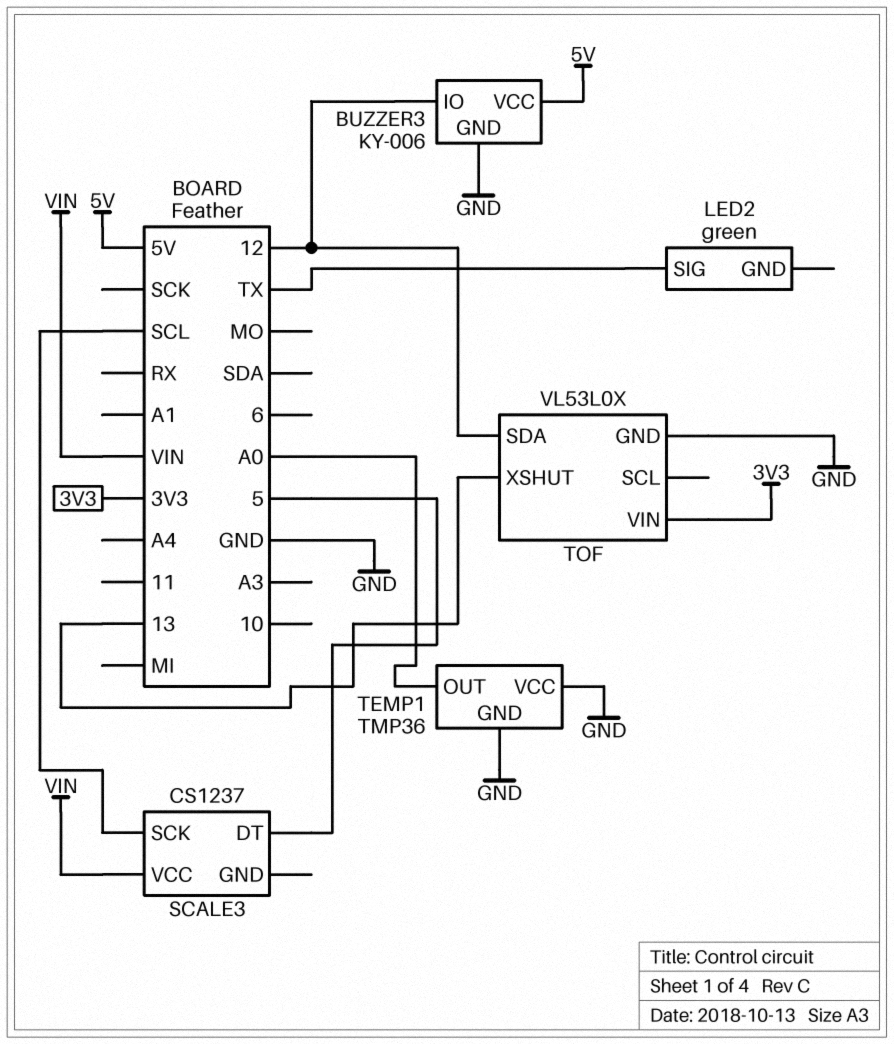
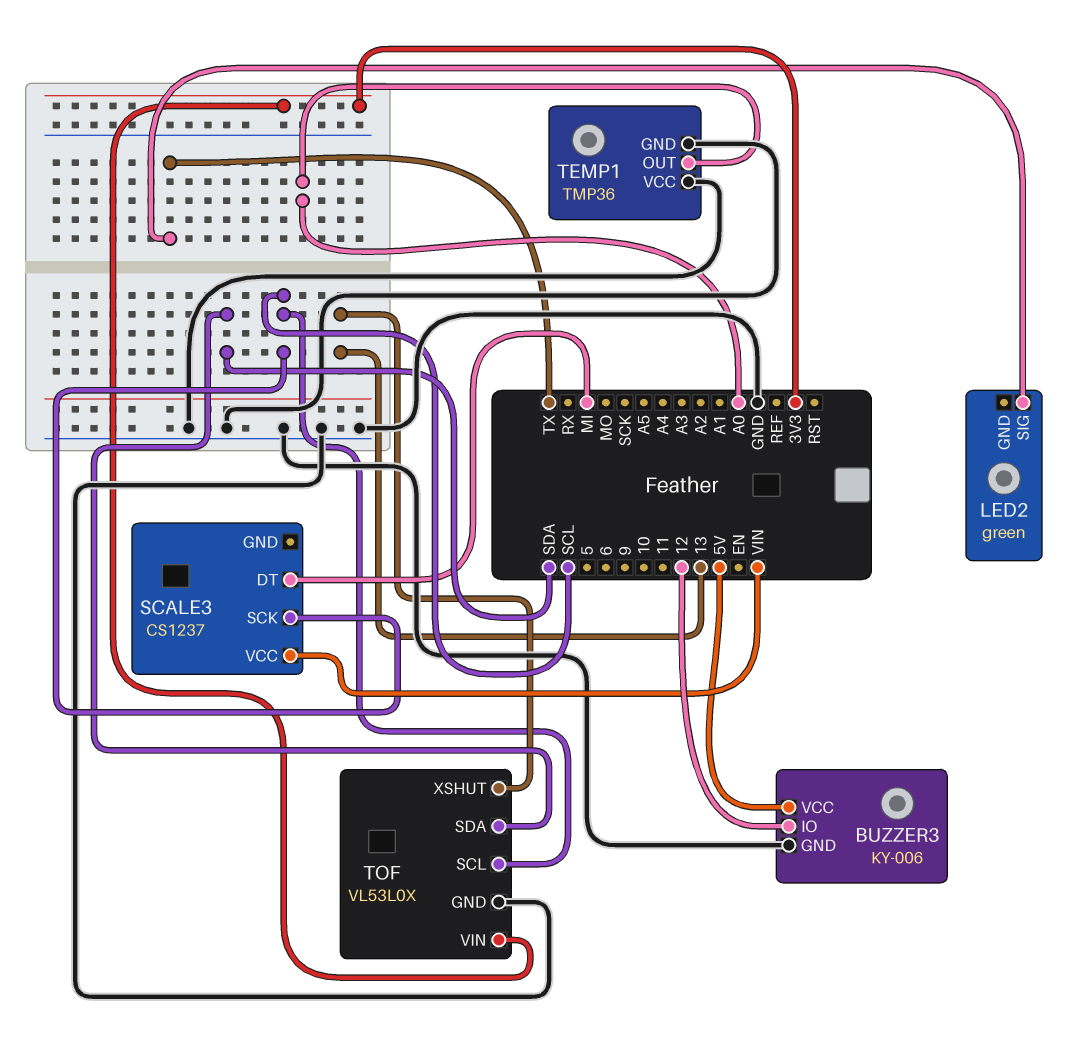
SCALE3 pin DT: 5 -> MI
TOF pin SCL: none -> SCL
TOF pin SDA: 12 -> SDA

